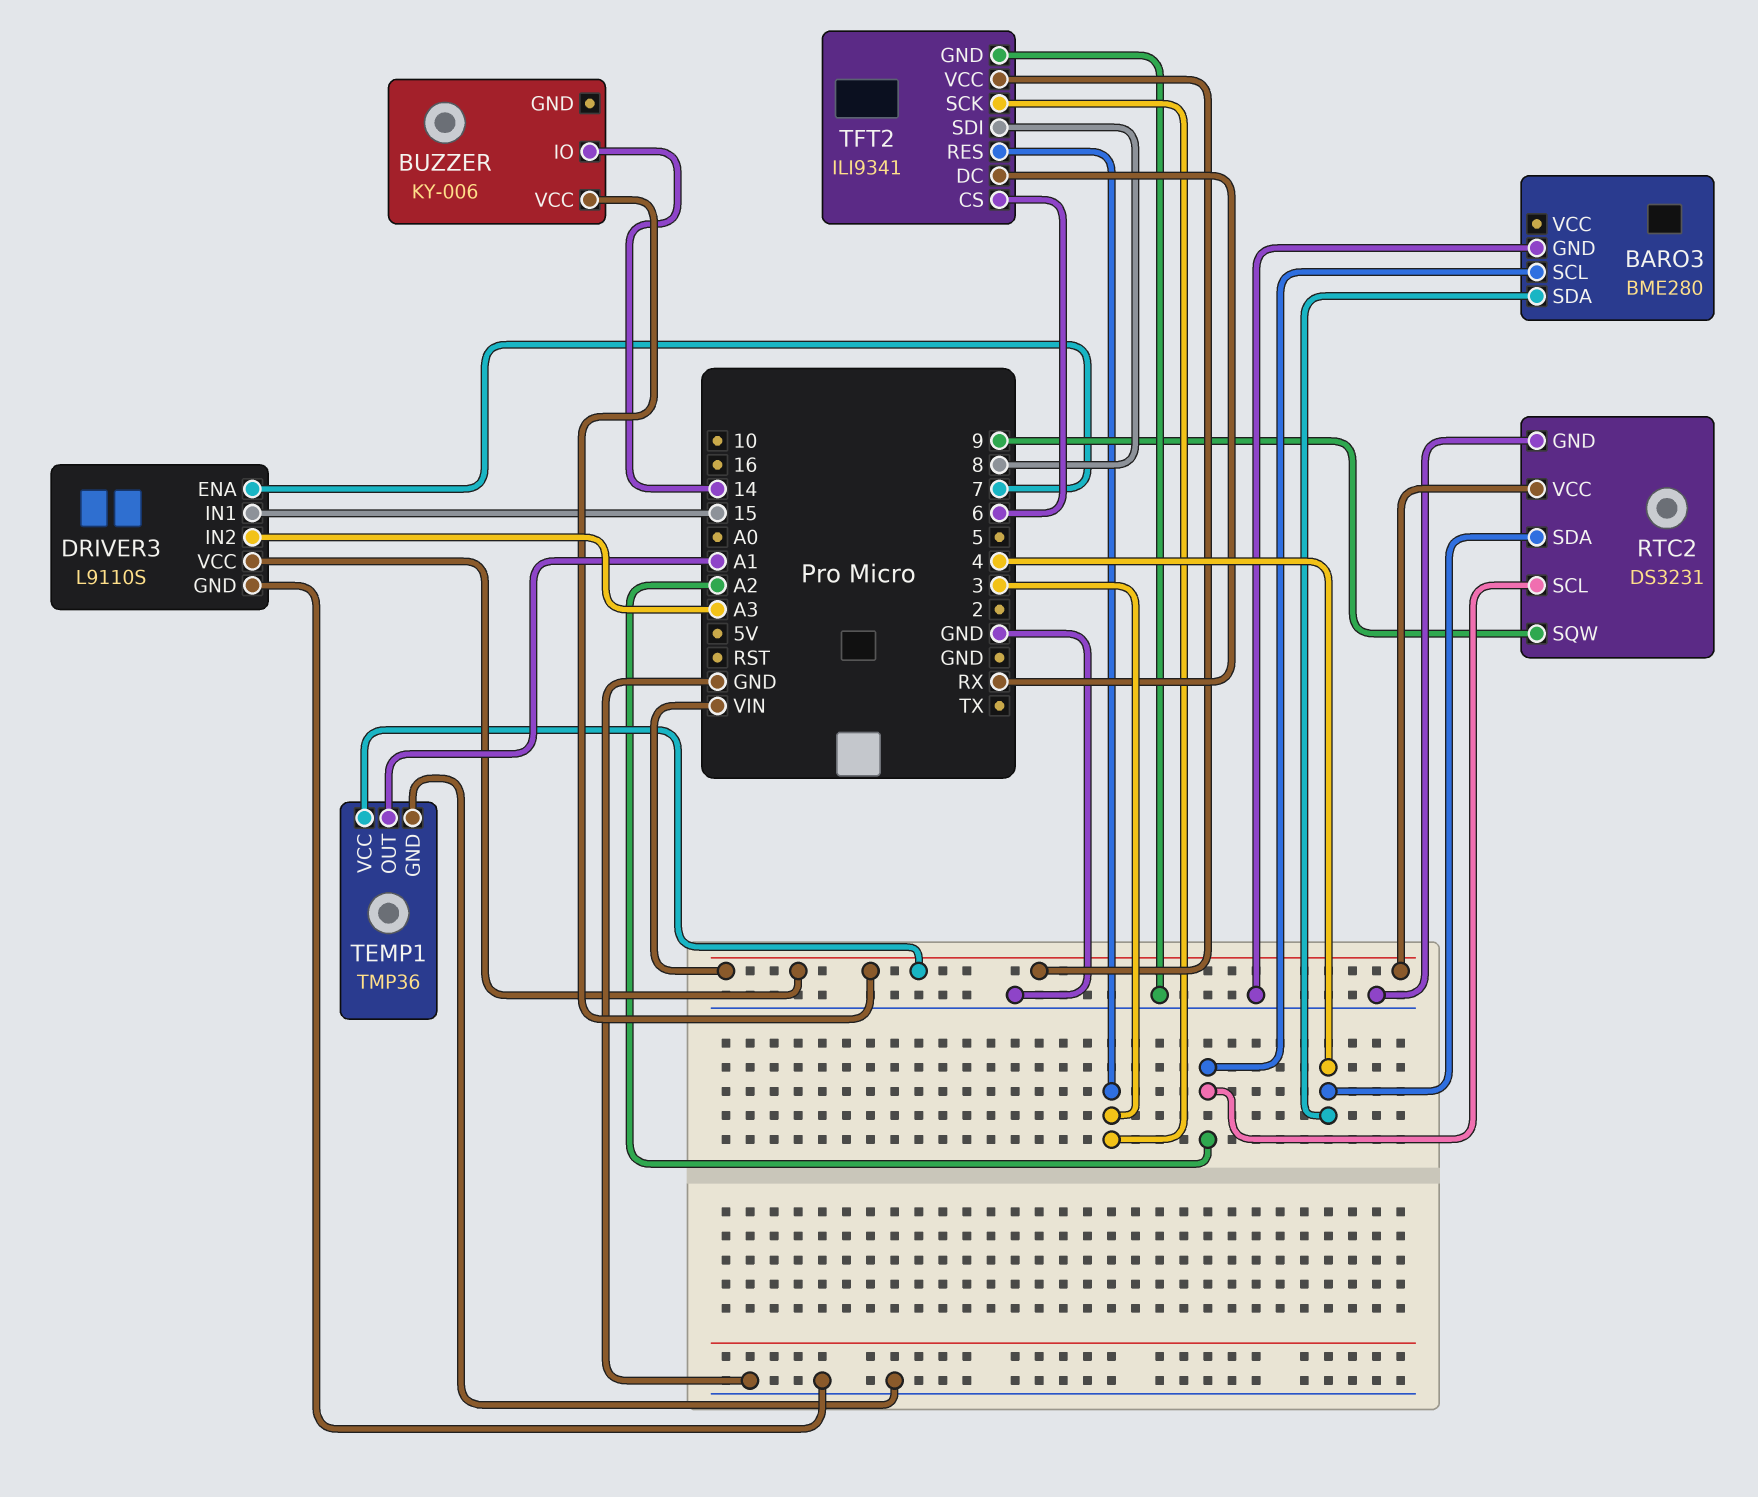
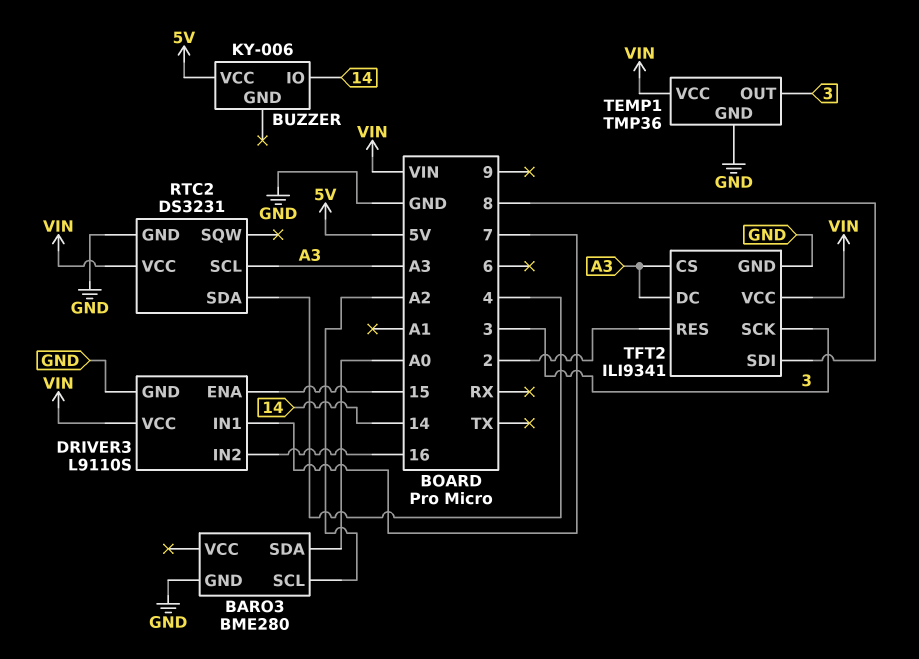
BARO3 pin SDA: 4 -> A0
BUZZER pin VCC: VIN -> 5V
DRIVER3 pin ENA: 7 -> 15
DRIVER3 pin IN1: 15 -> 7
DRIVER3 pin IN2: A3 -> 16
RTC2 pin SCL: A2 -> A3
RTC2 pin SQW: 9 -> none
TEMP1 pin OUT: A1 -> 3
TFT2 pin CS: 6 -> A3
TFT2 pin DC: RX -> A3
TFT2 pin RES: 3 -> 2

